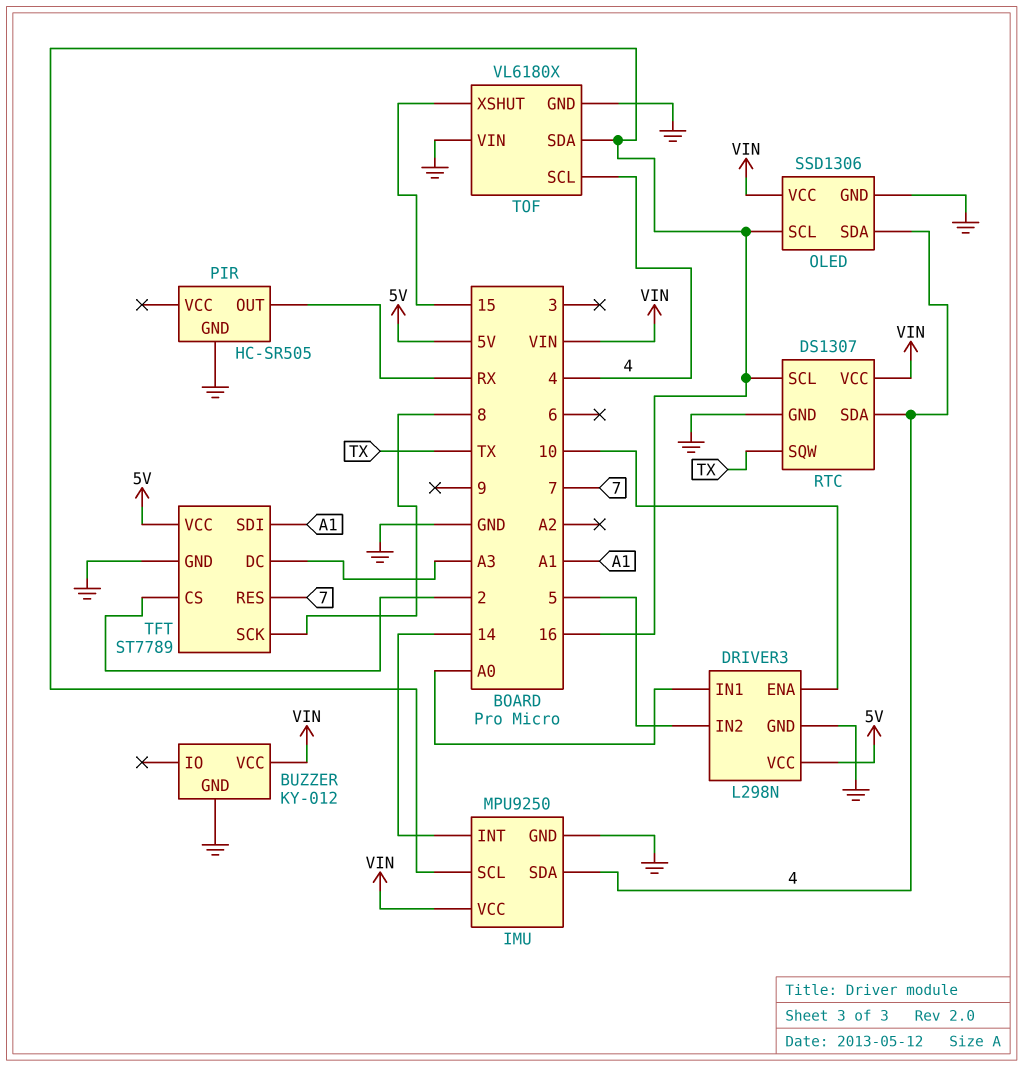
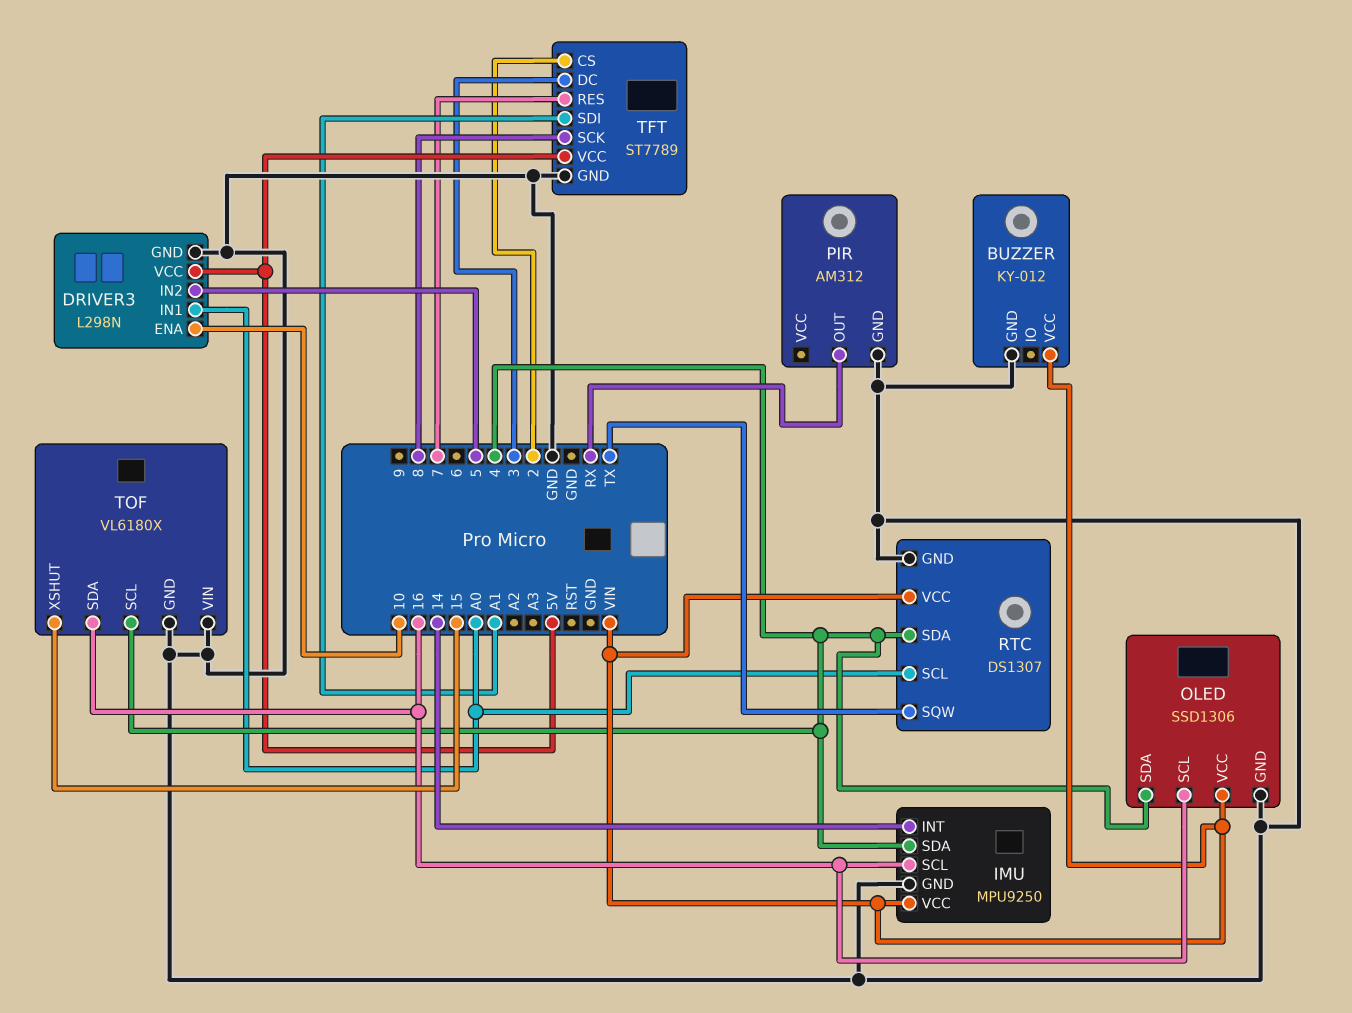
PIR: HC-SR505 -> AM312
RTC pin SCL: 16 -> A0
TFT pin DC: A3 -> 3

